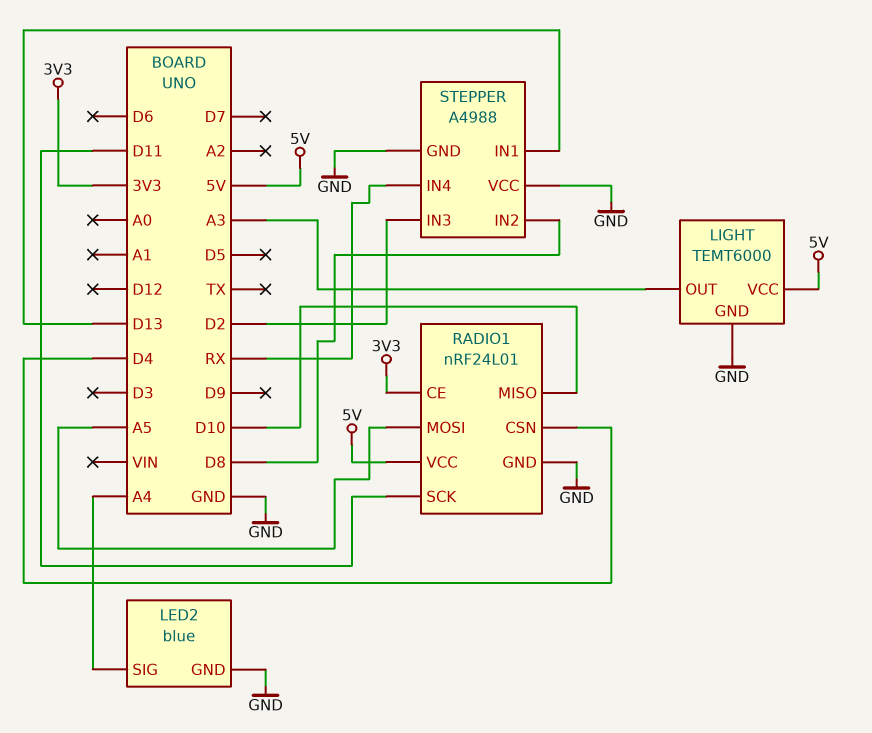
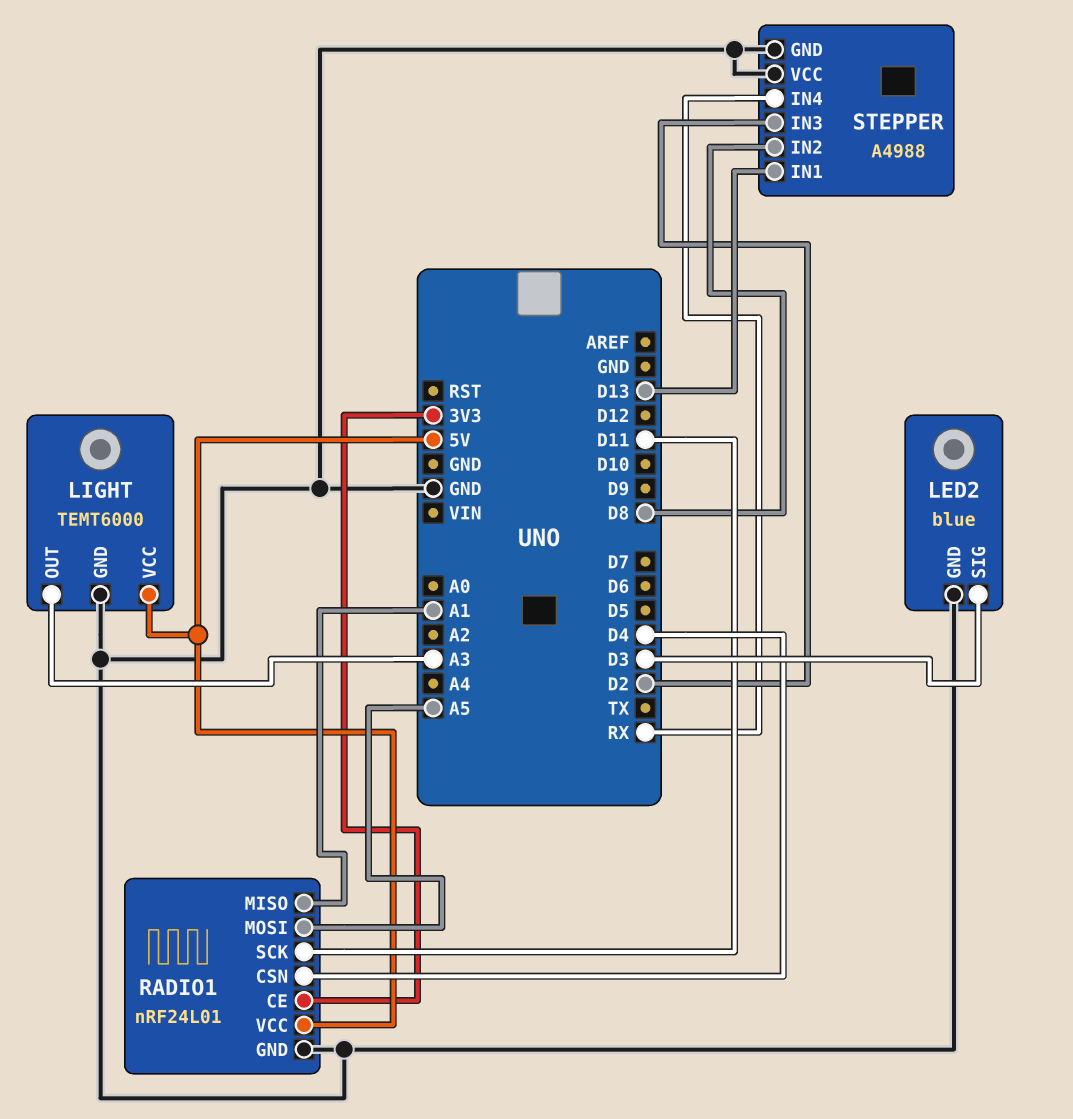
LED2 pin SIG: A4 -> D3
RADIO1 pin MISO: D10 -> A1

